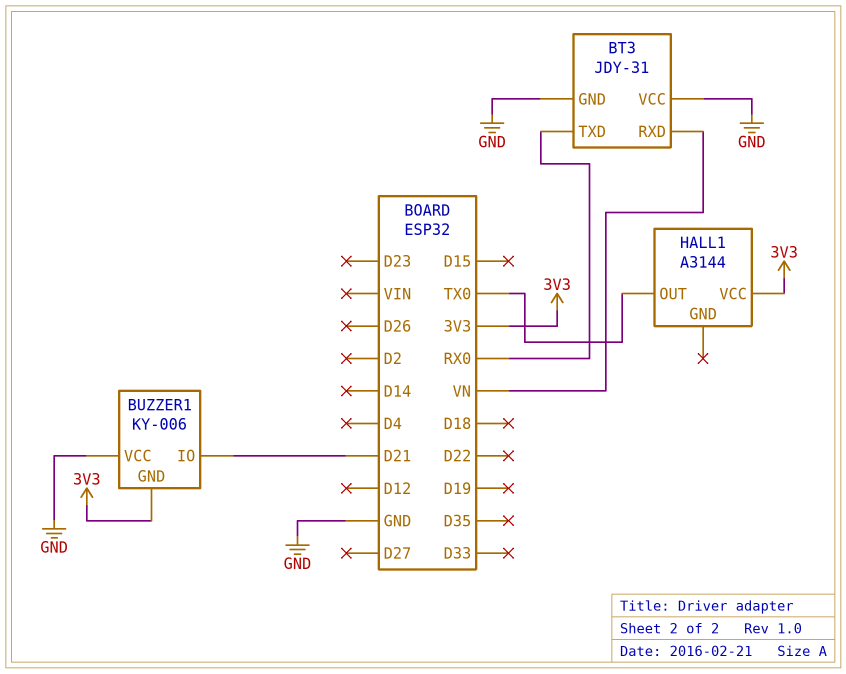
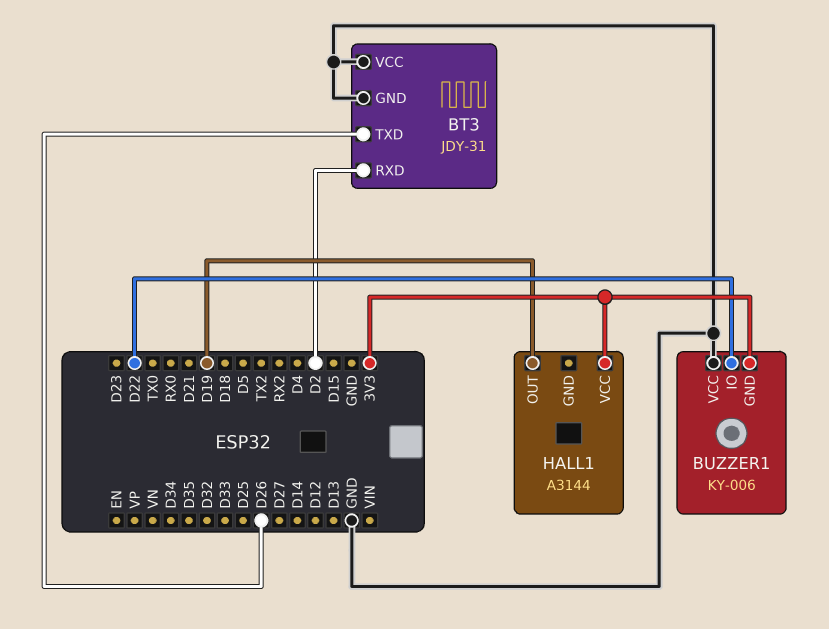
BT3 pin RXD: VN -> D2
BT3 pin TXD: RX0 -> D26
BUZZER1 pin IO: D21 -> D22
HALL1 pin OUT: TX0 -> D19

